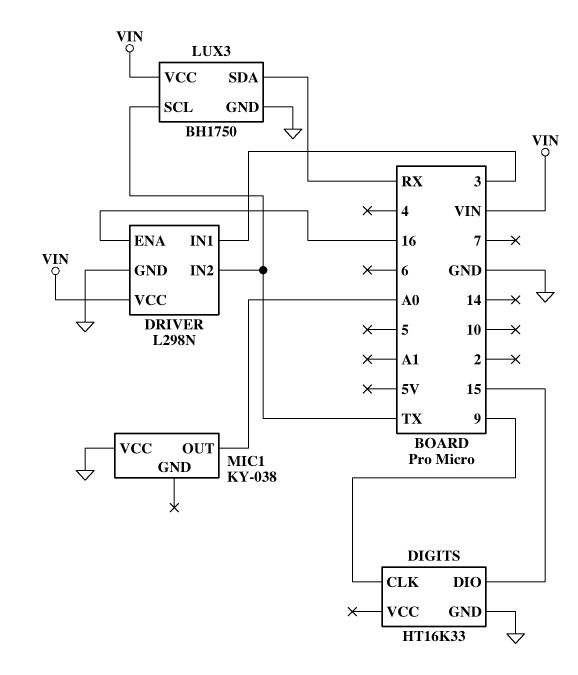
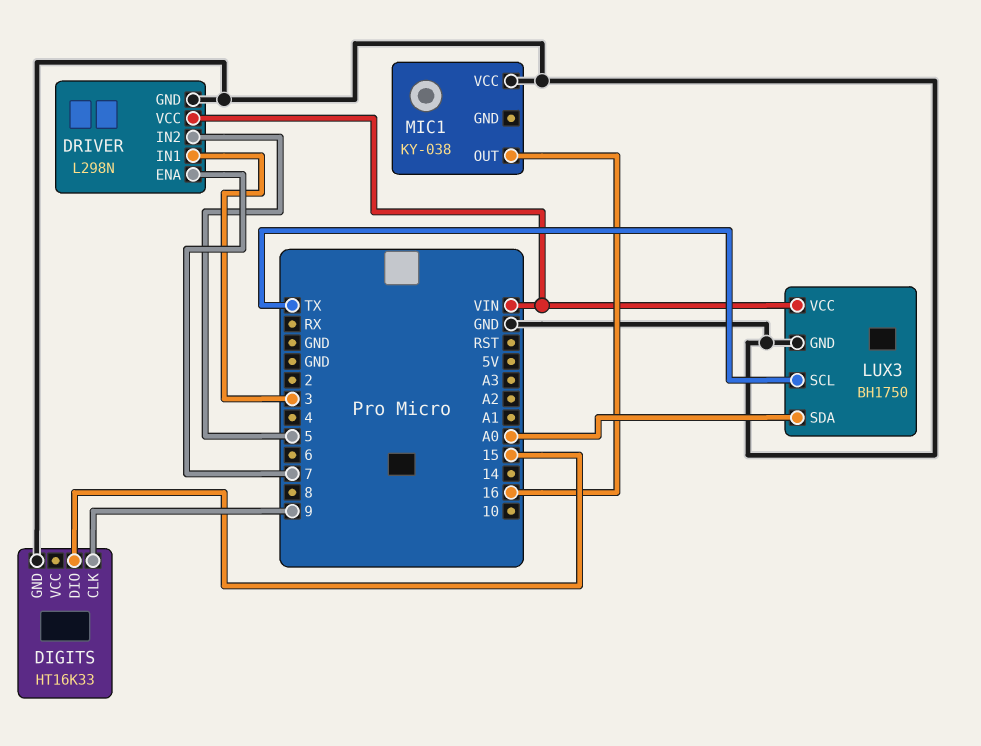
DRIVER pin ENA: 16 -> 7
DRIVER pin IN2: TX -> 5
LUX3 pin SDA: RX -> A0
MIC1 pin OUT: A0 -> 16

